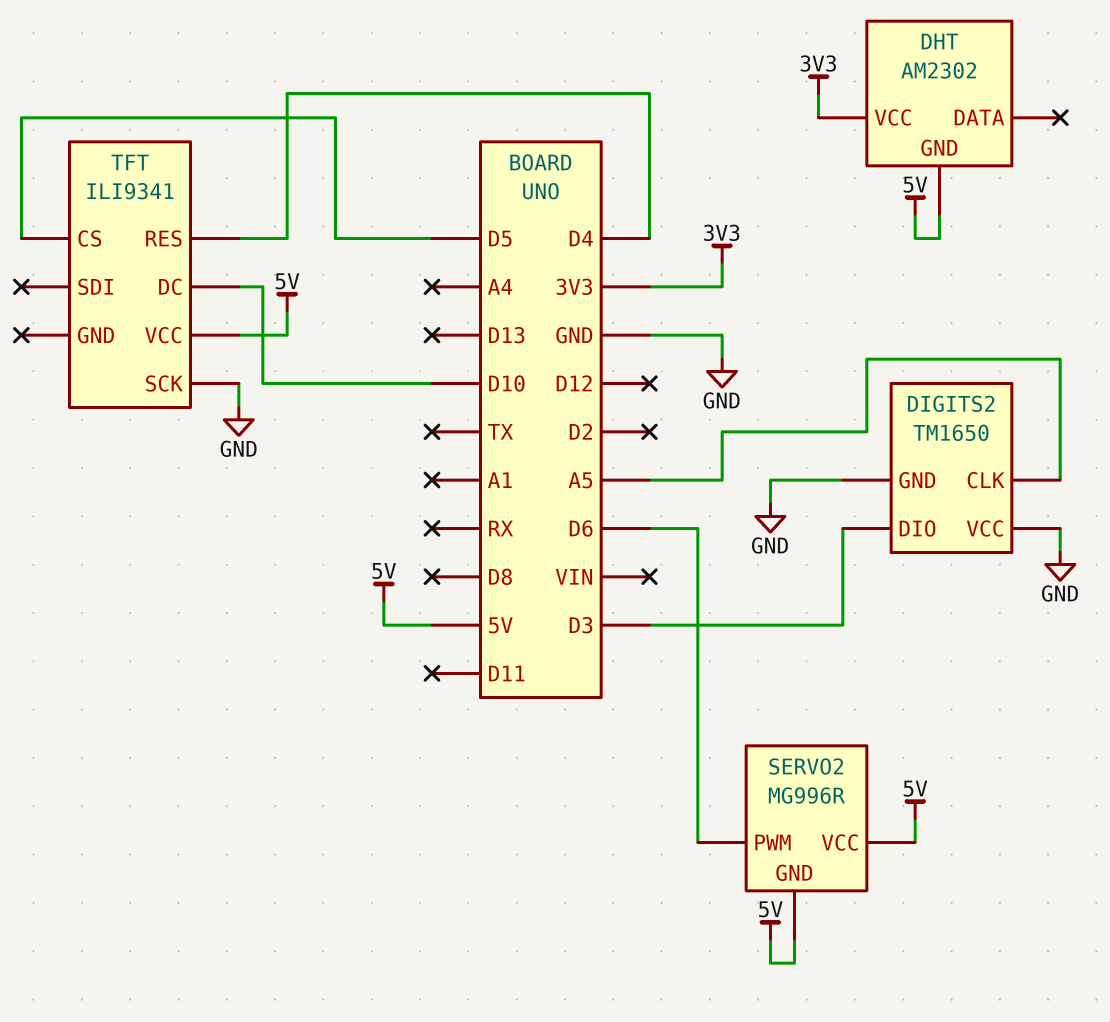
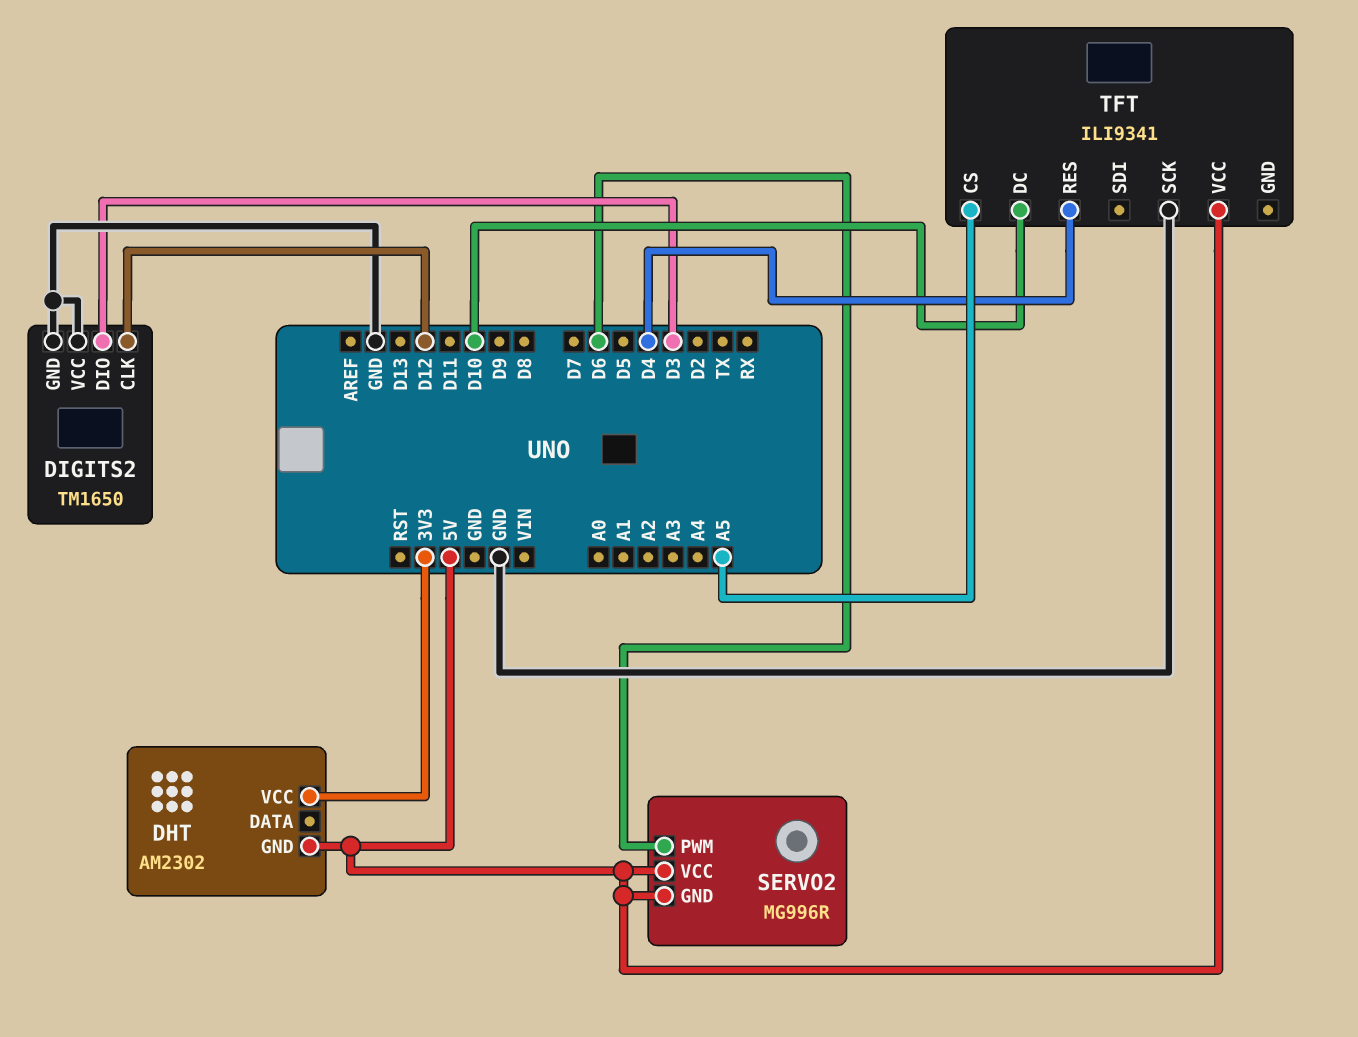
DIGITS2 pin CLK: A5 -> D12
TFT pin CS: D5 -> A5

